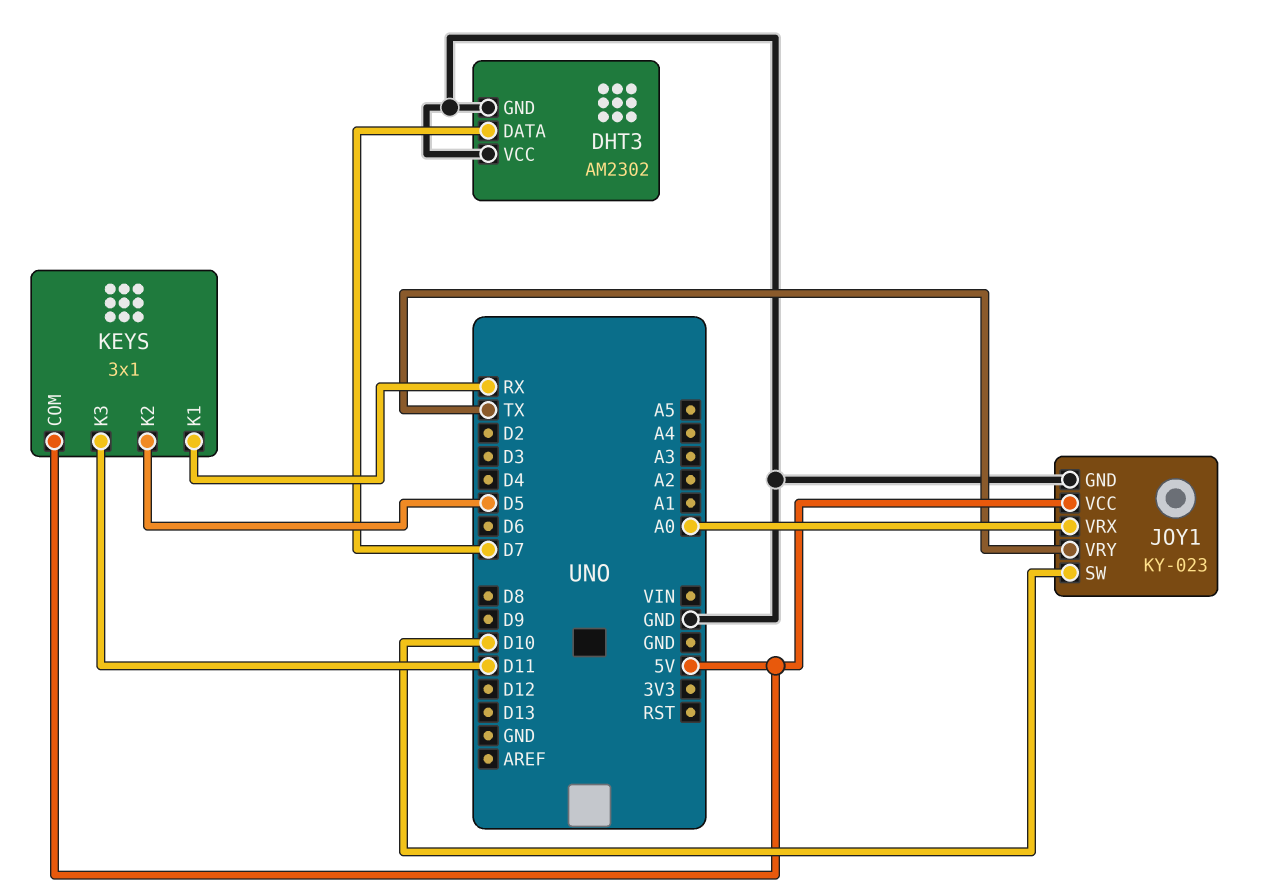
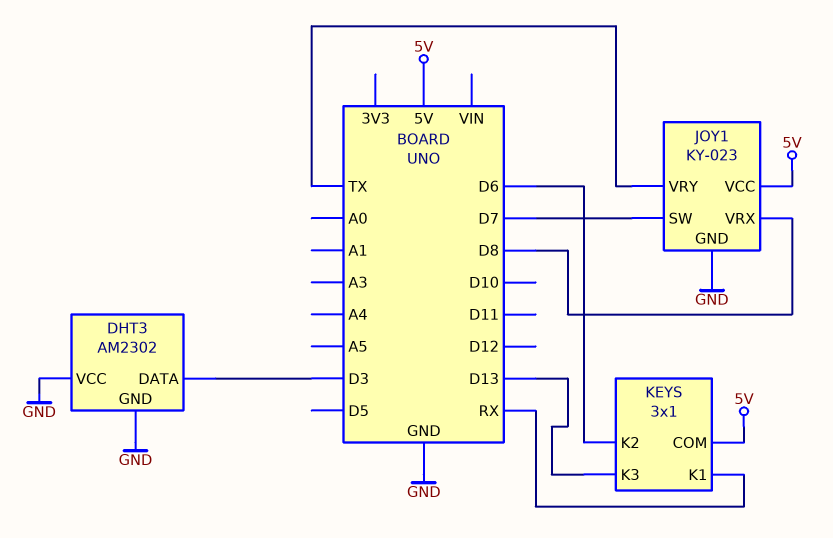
DHT3 pin DATA: D7 -> D3
JOY1 pin SW: D10 -> D7
JOY1 pin VRX: A0 -> D8
KEYS pin K2: D5 -> D6
KEYS pin K3: D11 -> D13

